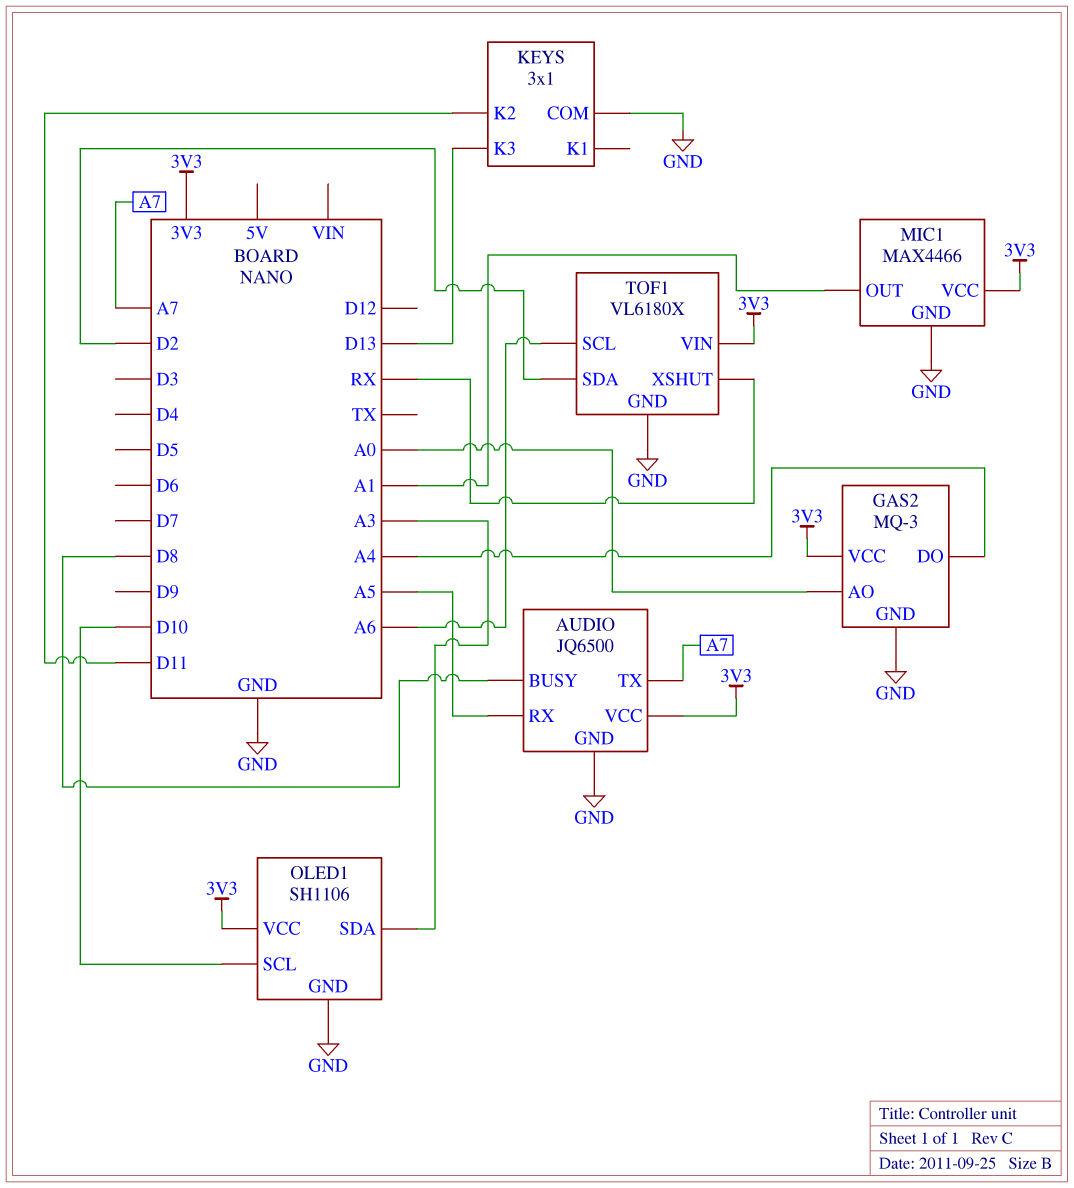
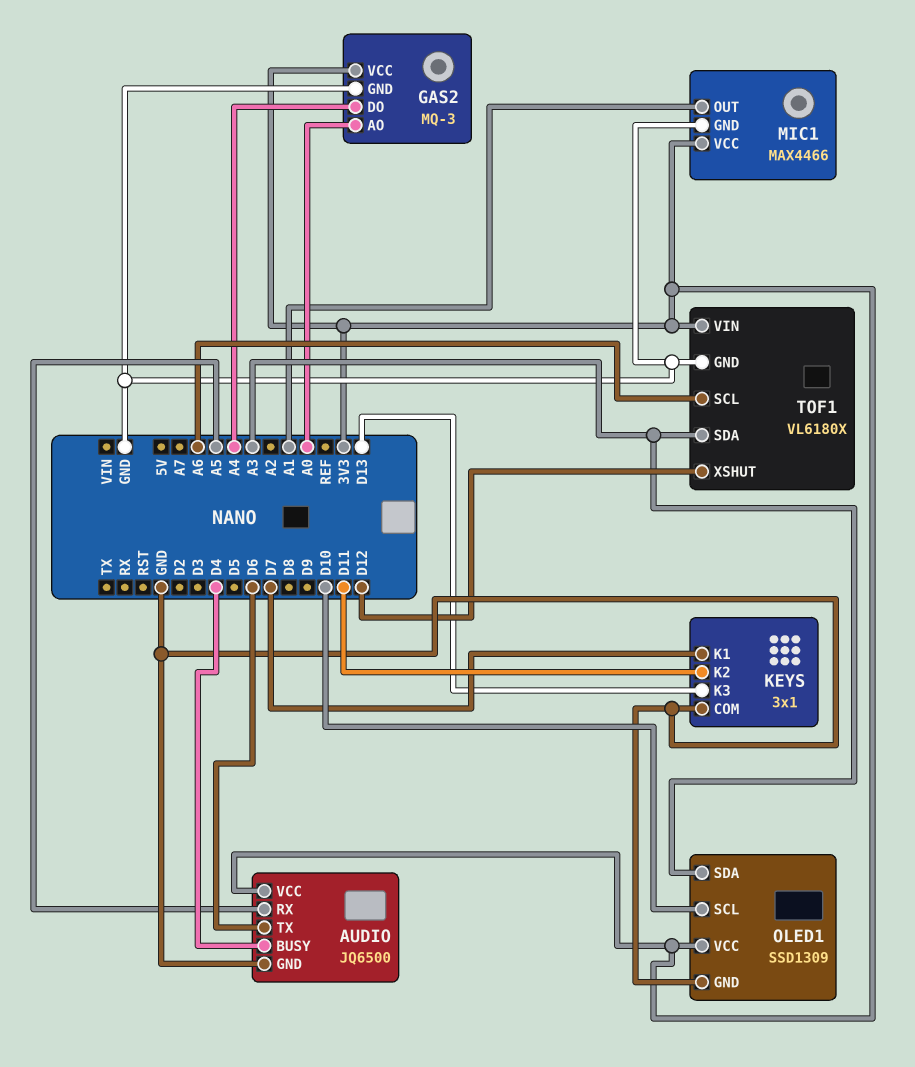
AUDIO pin BUSY: D8 -> D4
AUDIO pin TX: A7 -> D6
KEYS pin K1: none -> D7
OLED1: SH1106 -> SSD1309
TOF1 pin SDA: D2 -> A3
TOF1 pin XSHUT: RX -> D12

